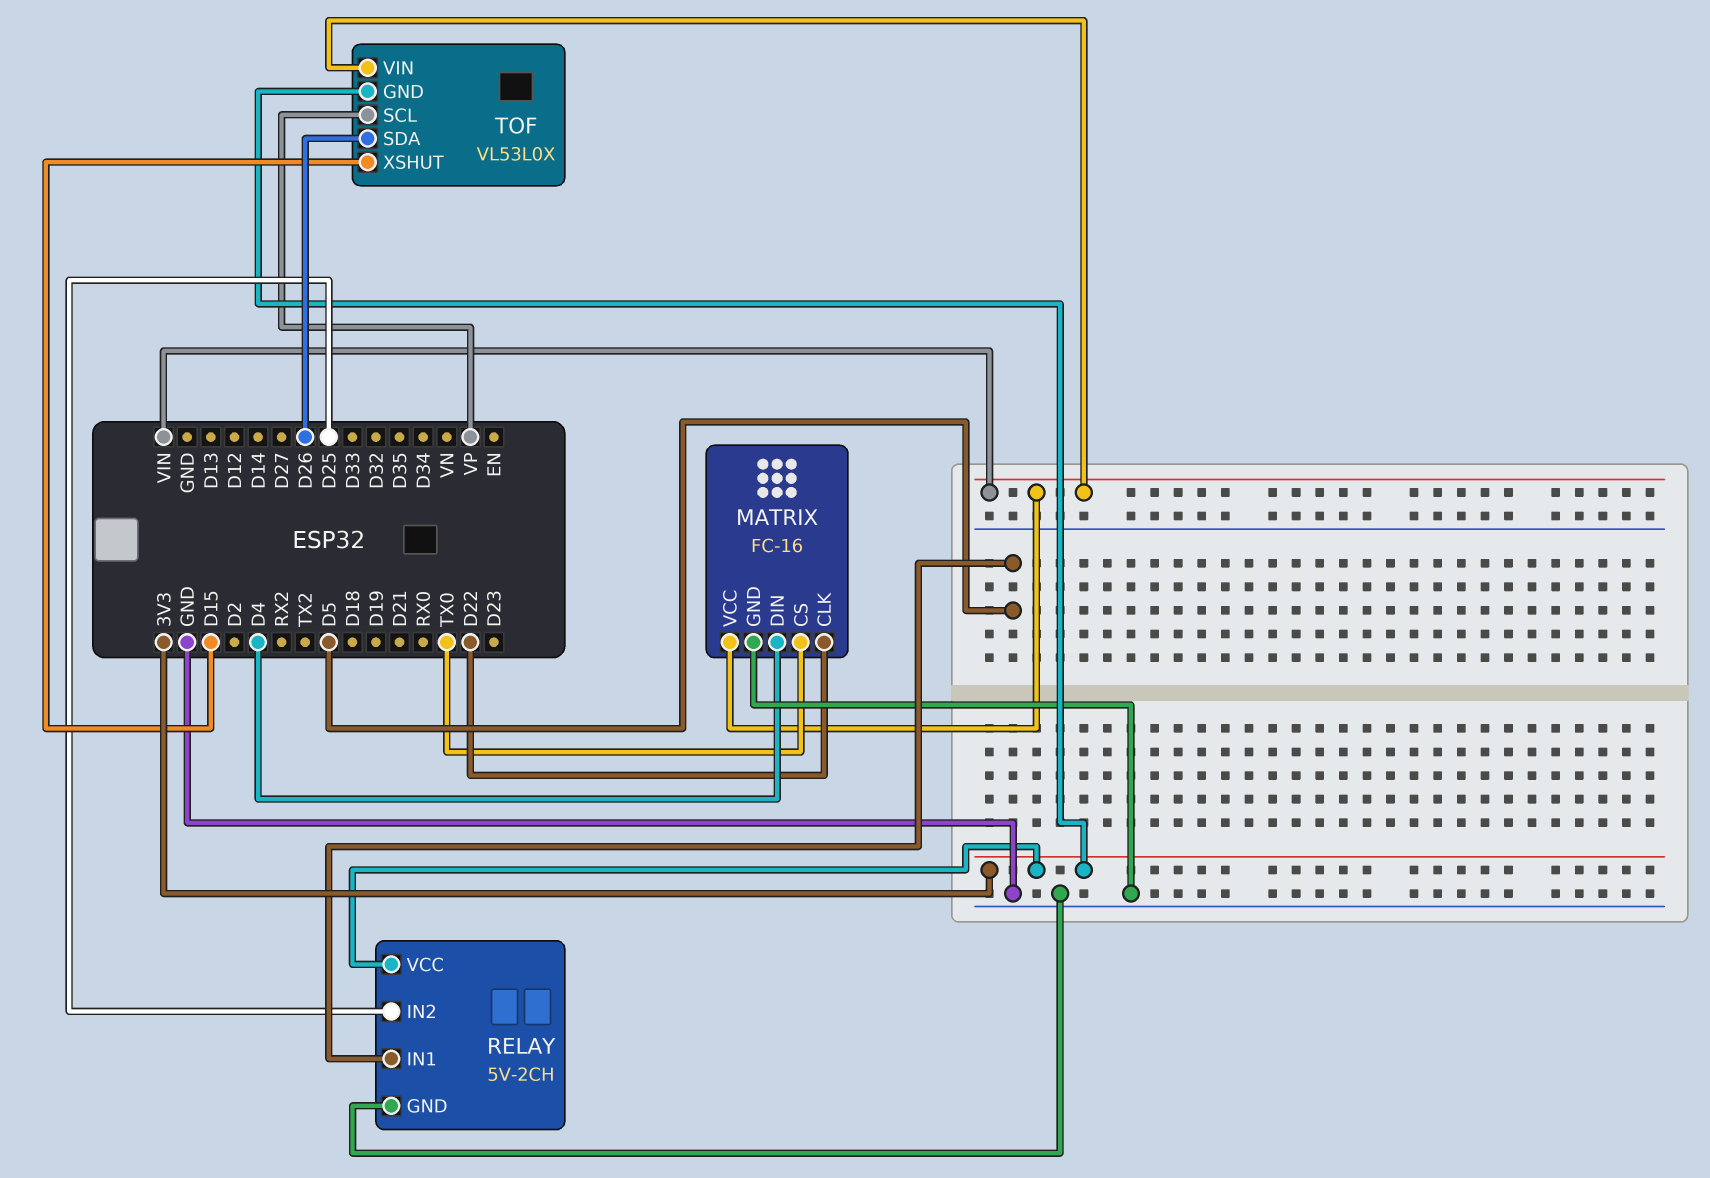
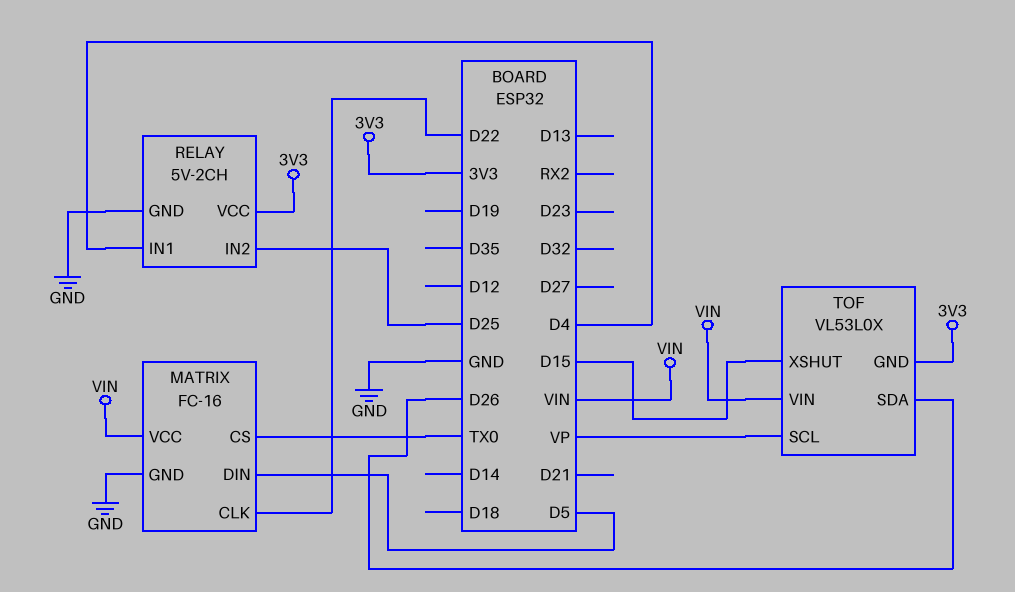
MATRIX pin DIN: D4 -> D5
RELAY pin IN1: D5 -> D4

